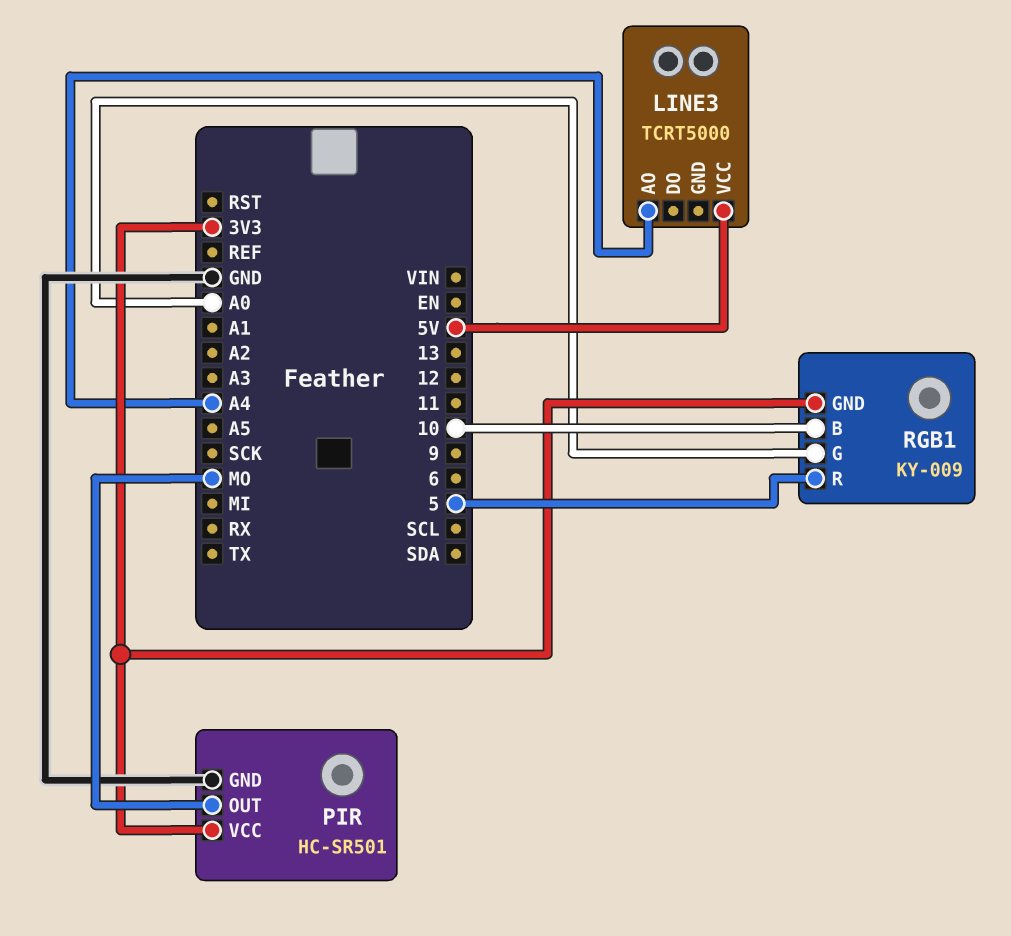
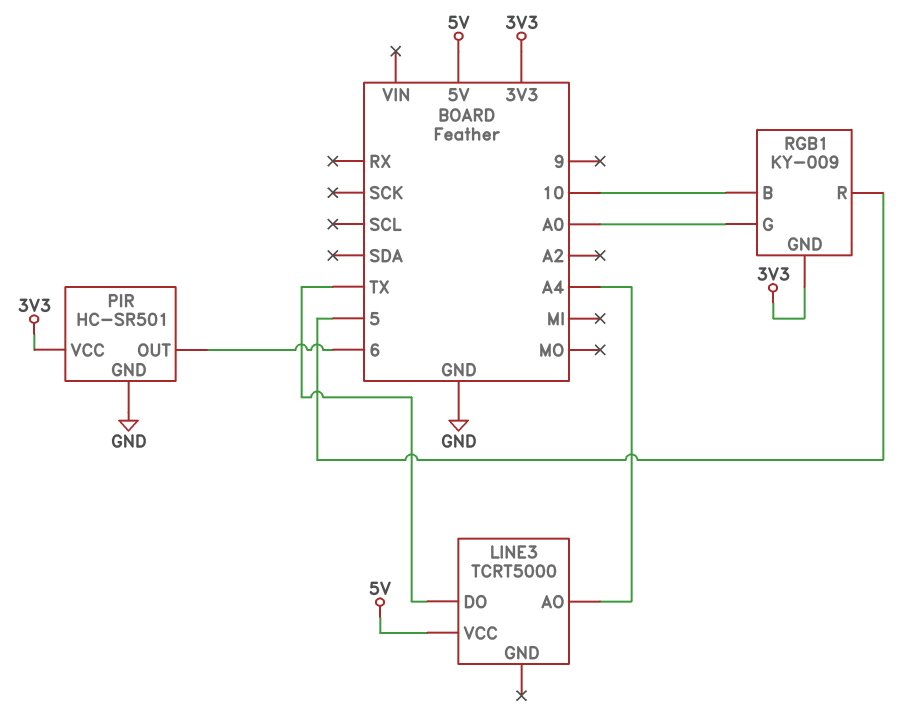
LINE3 pin DO: none -> TX
PIR pin OUT: MO -> 6

